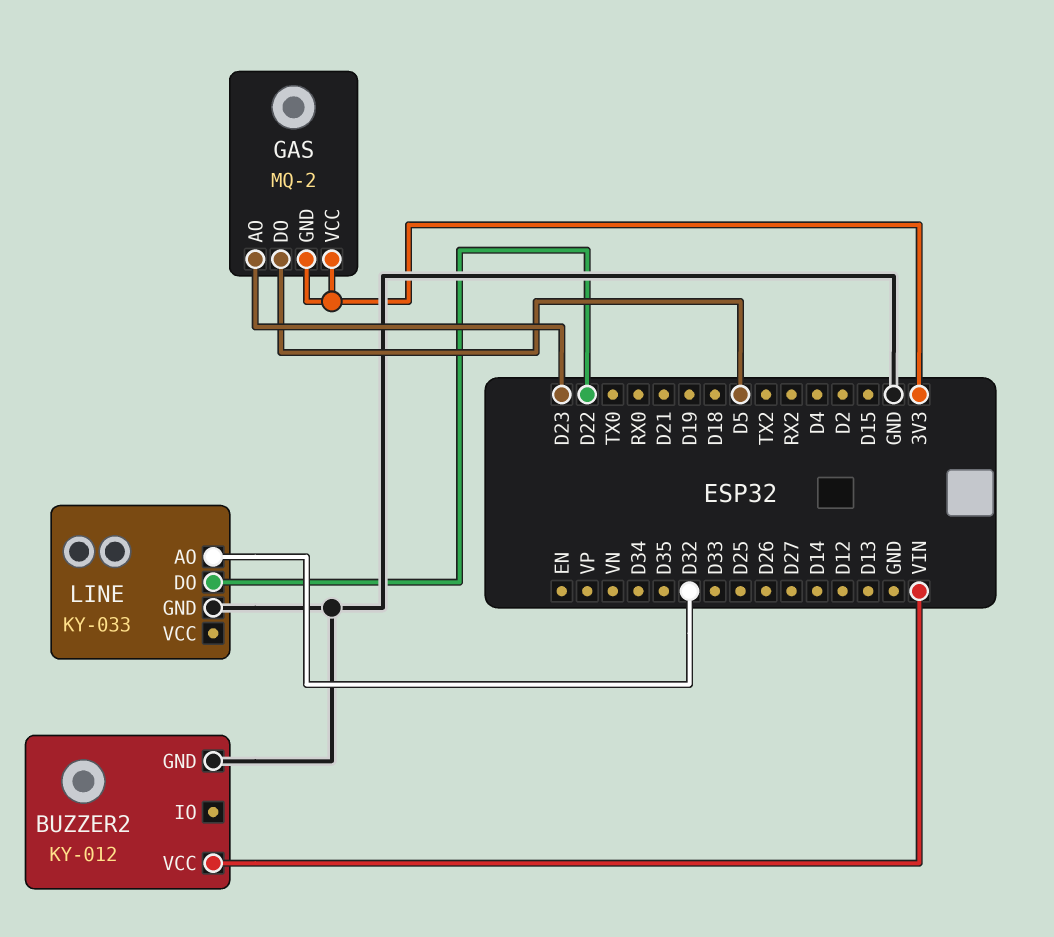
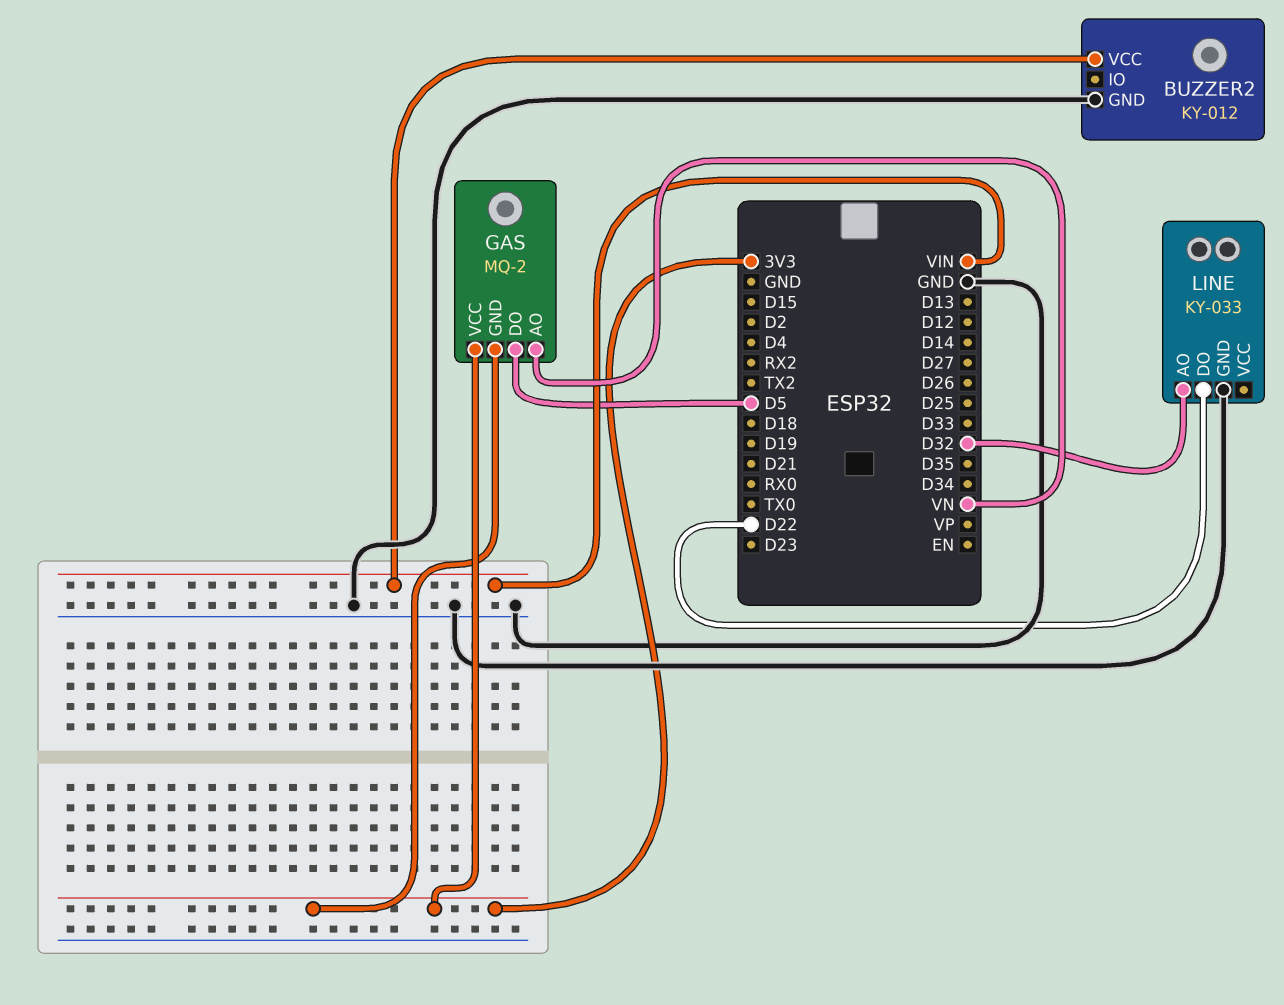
GAS pin AO: D23 -> VN

